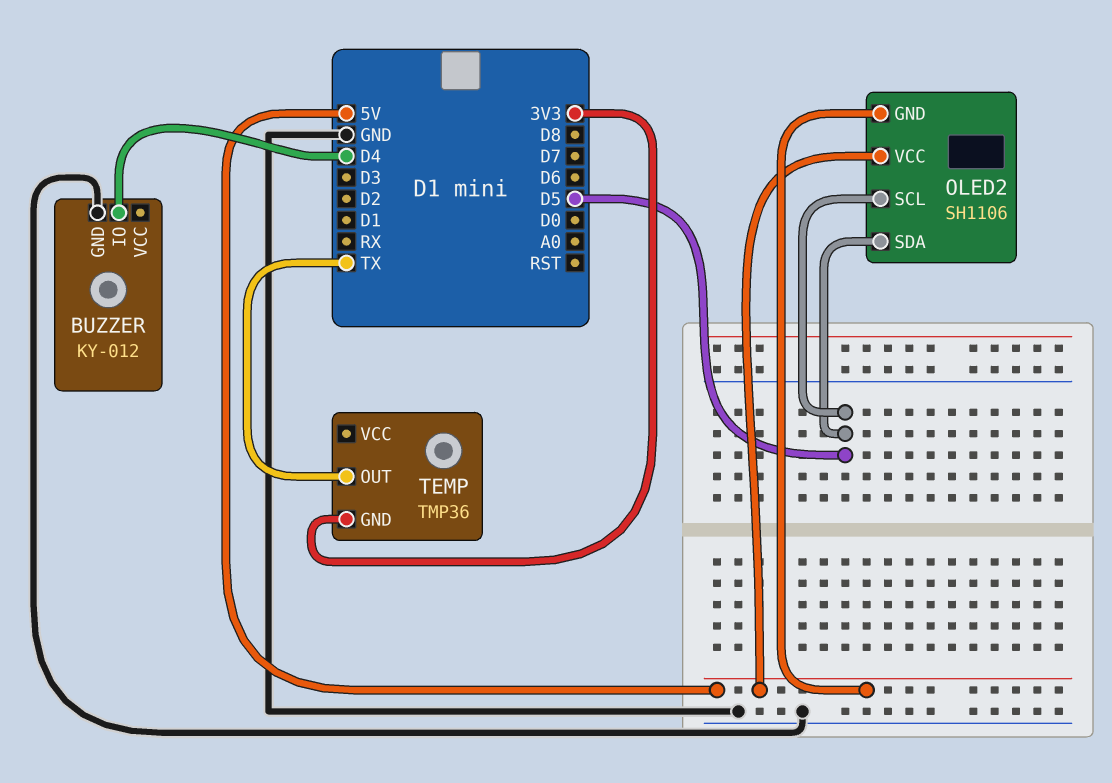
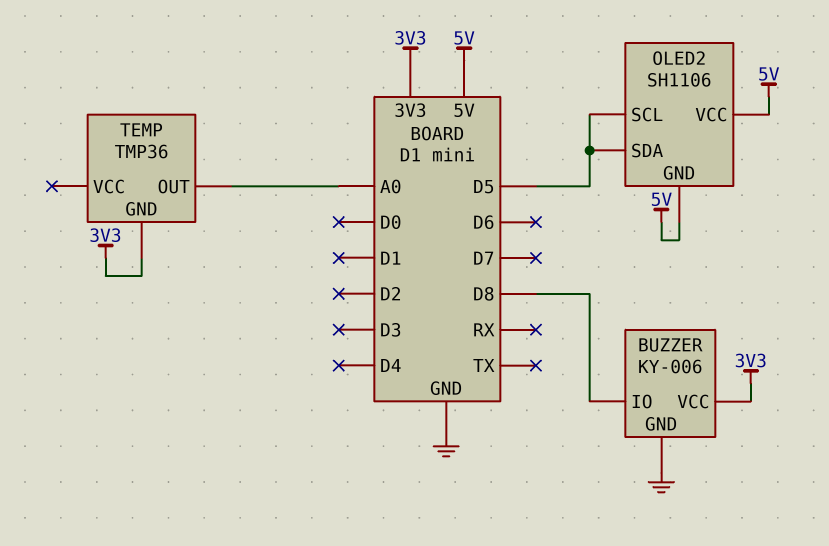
BUZZER: KY-012 -> KY-006
BUZZER pin IO: D4 -> D8
BUZZER pin VCC: none -> 3V3
TEMP pin OUT: TX -> A0

